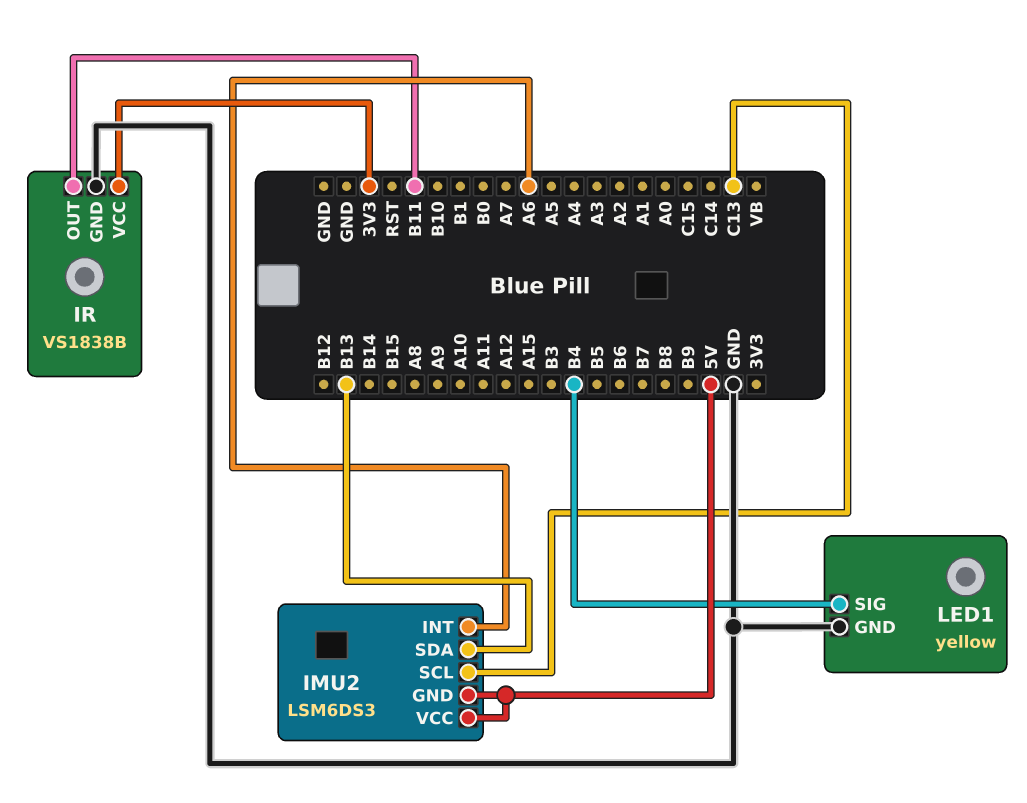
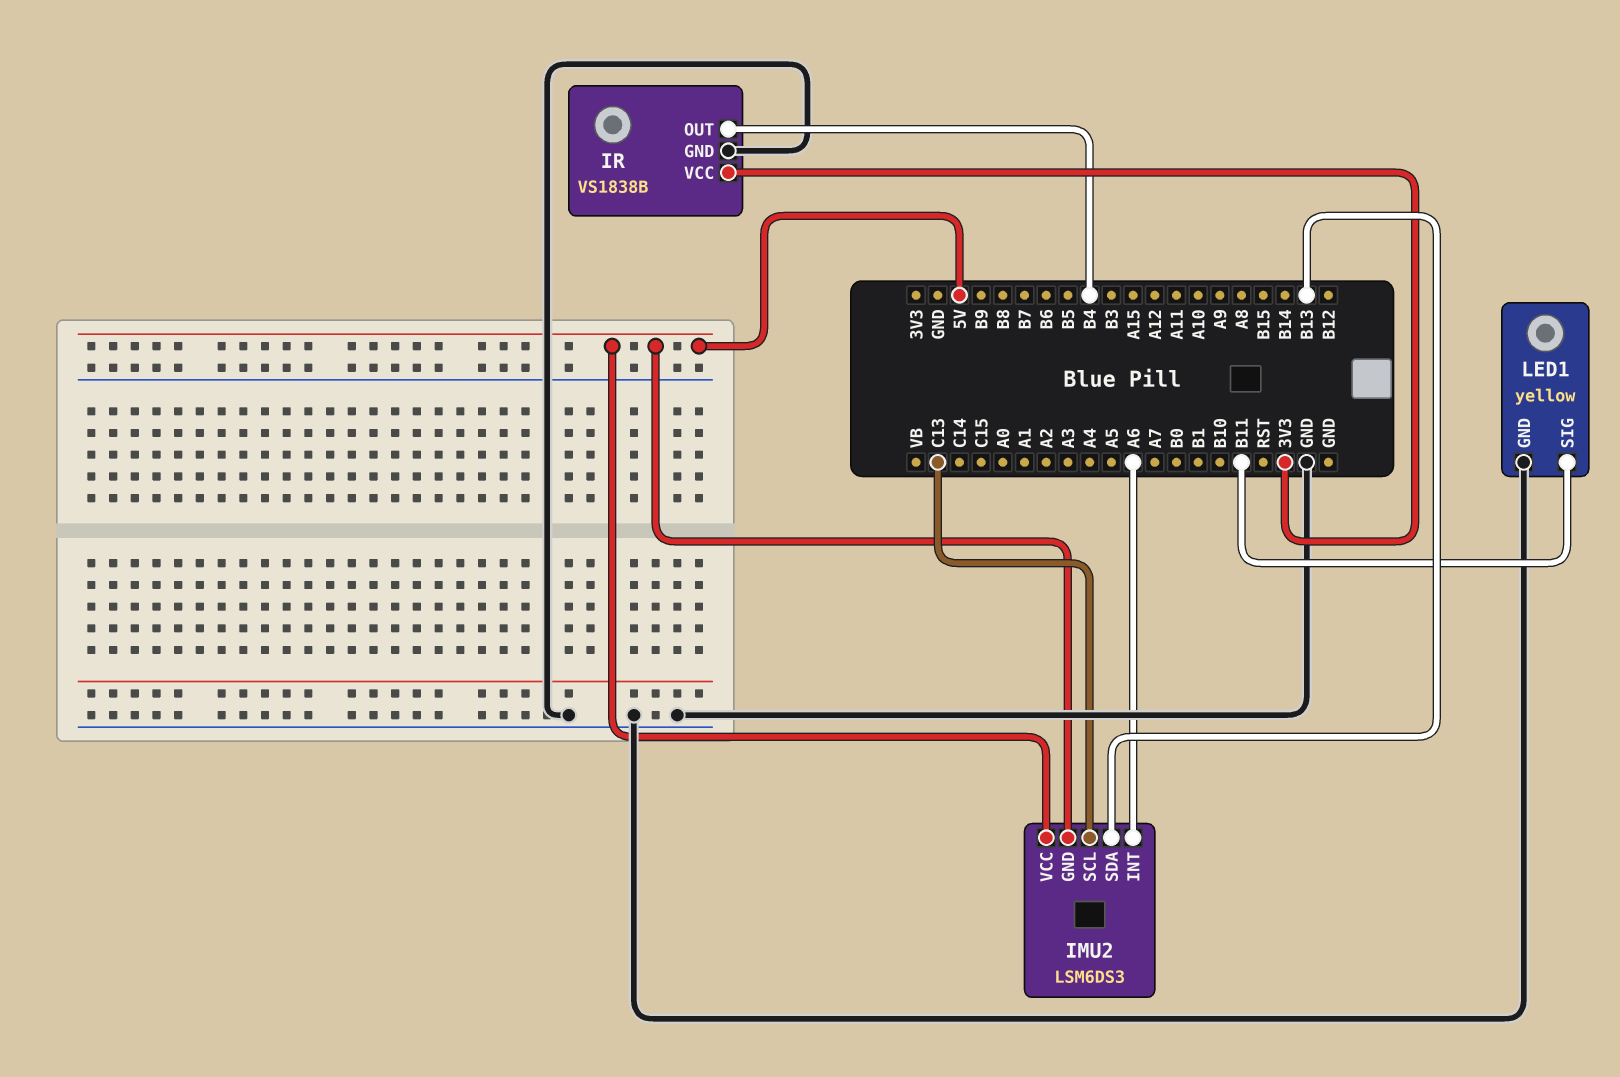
IR pin OUT: B11 -> B4
LED1 pin SIG: B4 -> B11

